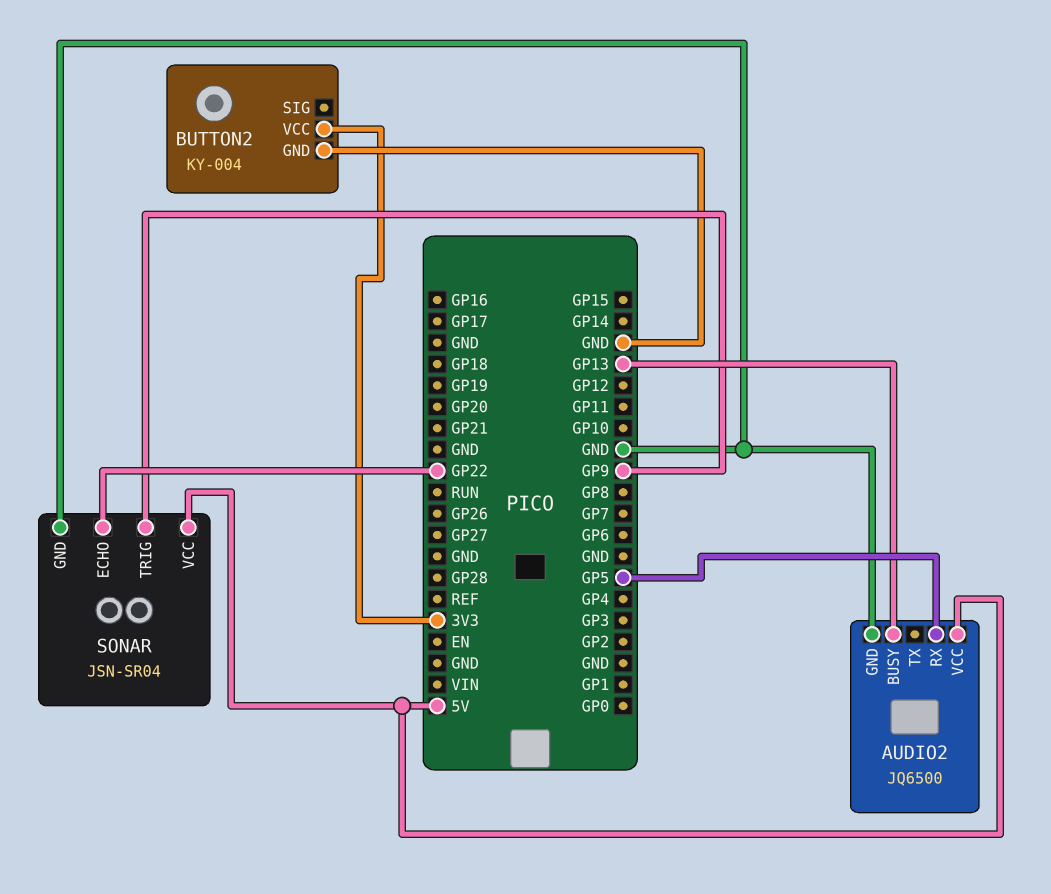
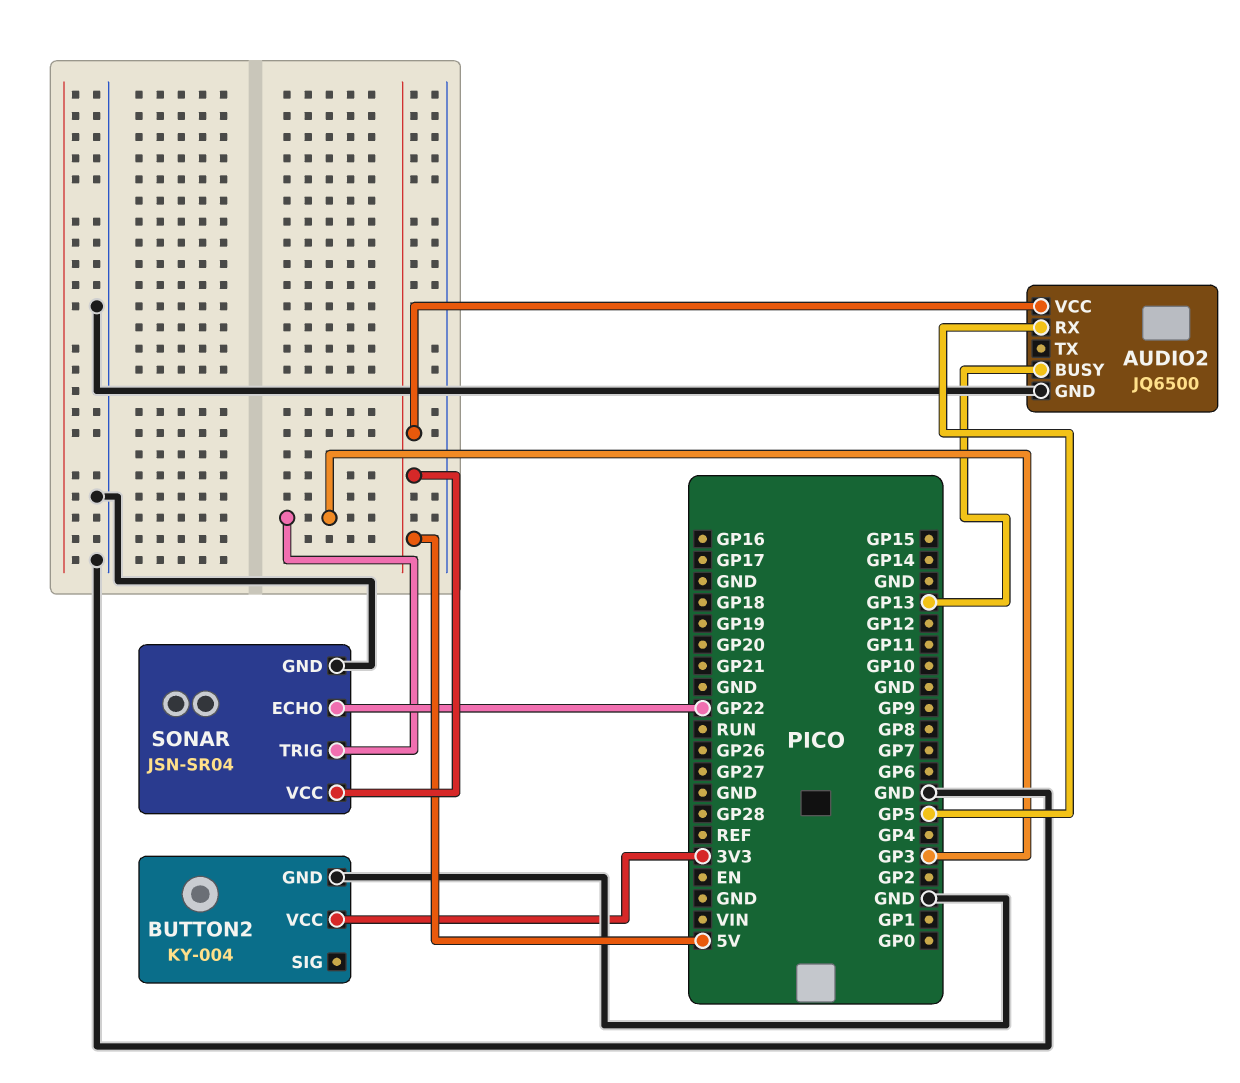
SONAR pin TRIG: GP9 -> GP3

